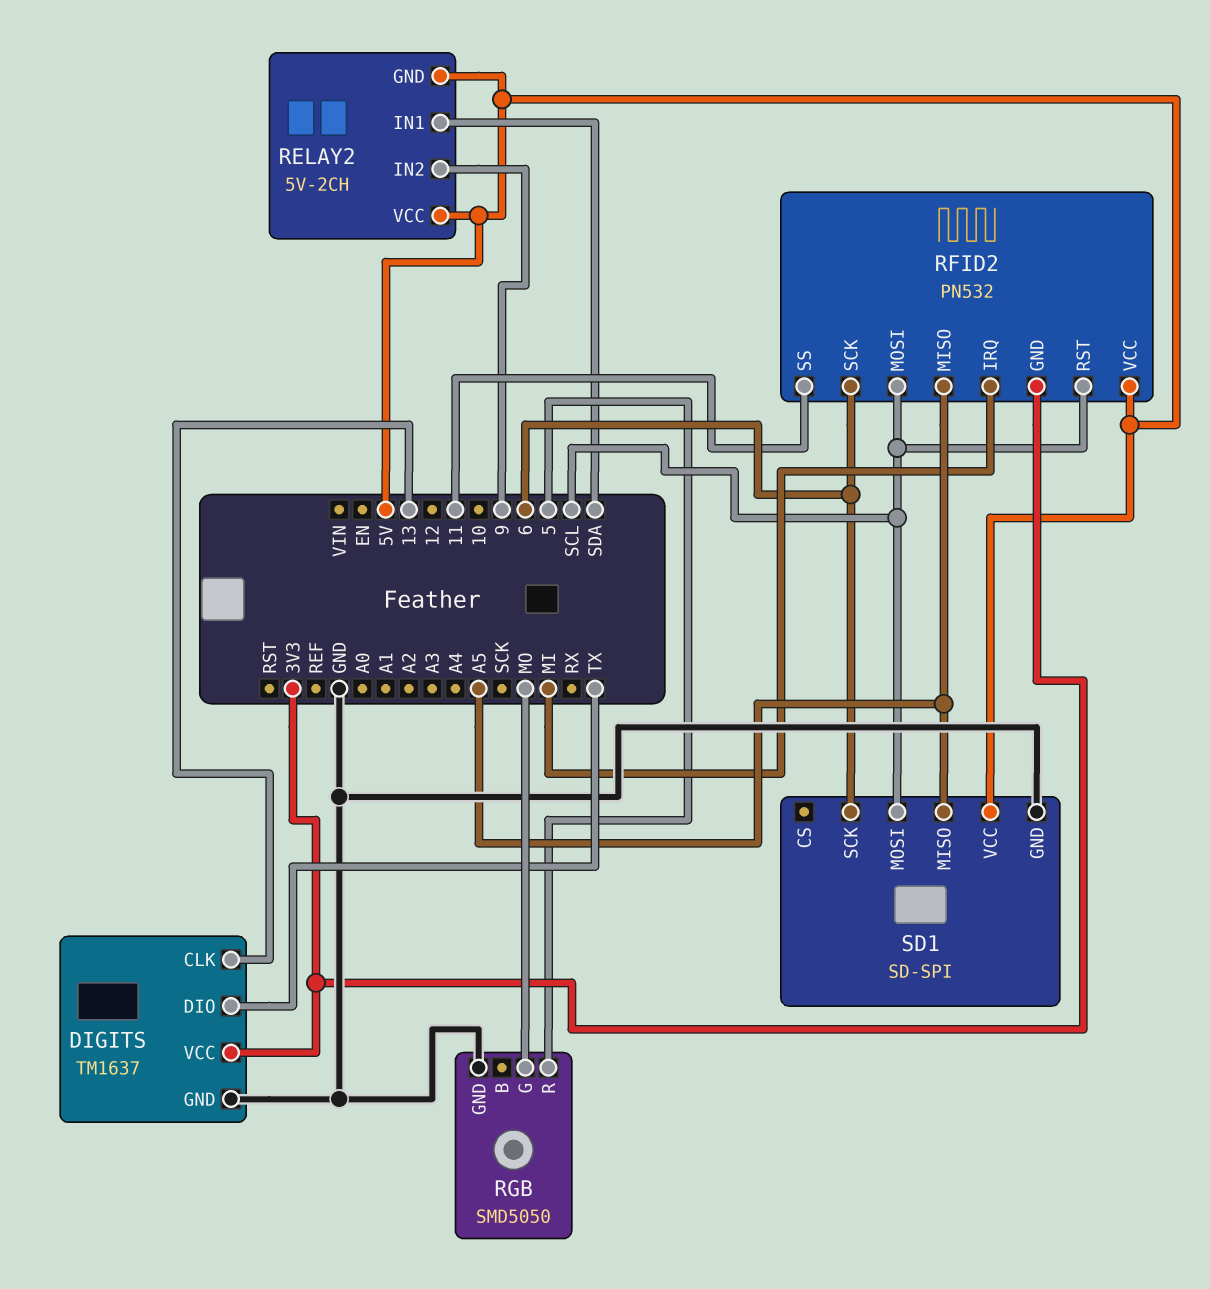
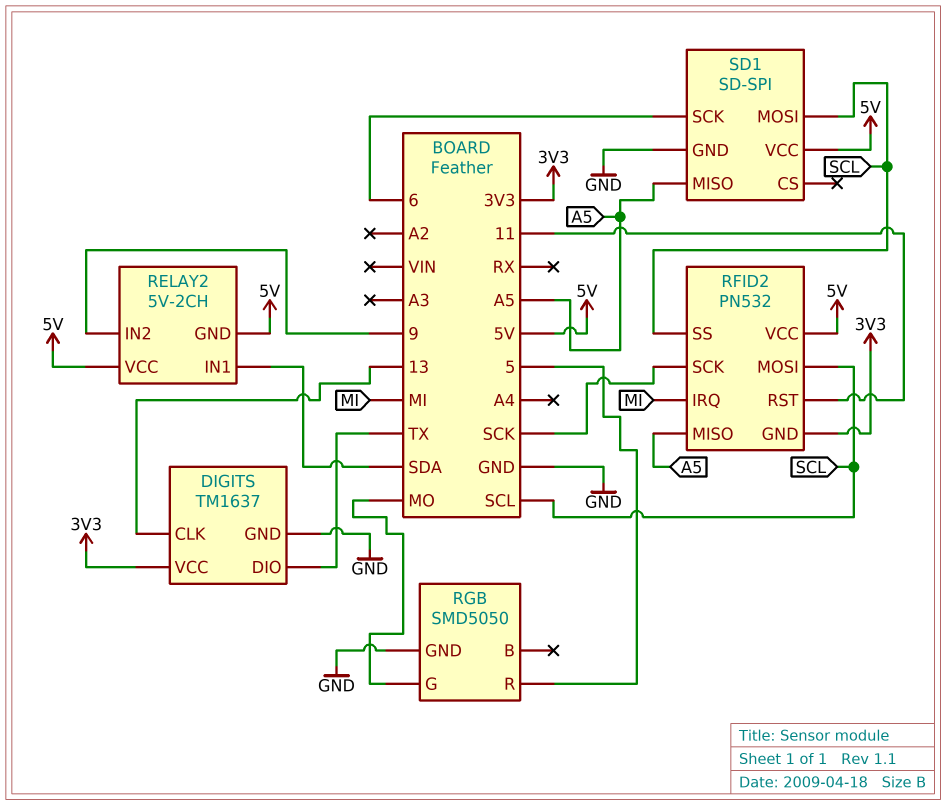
RFID2 pin RST: SCL -> 11
RFID2 pin SCK: 6 -> SCK
RFID2 pin SS: 11 -> SCL

